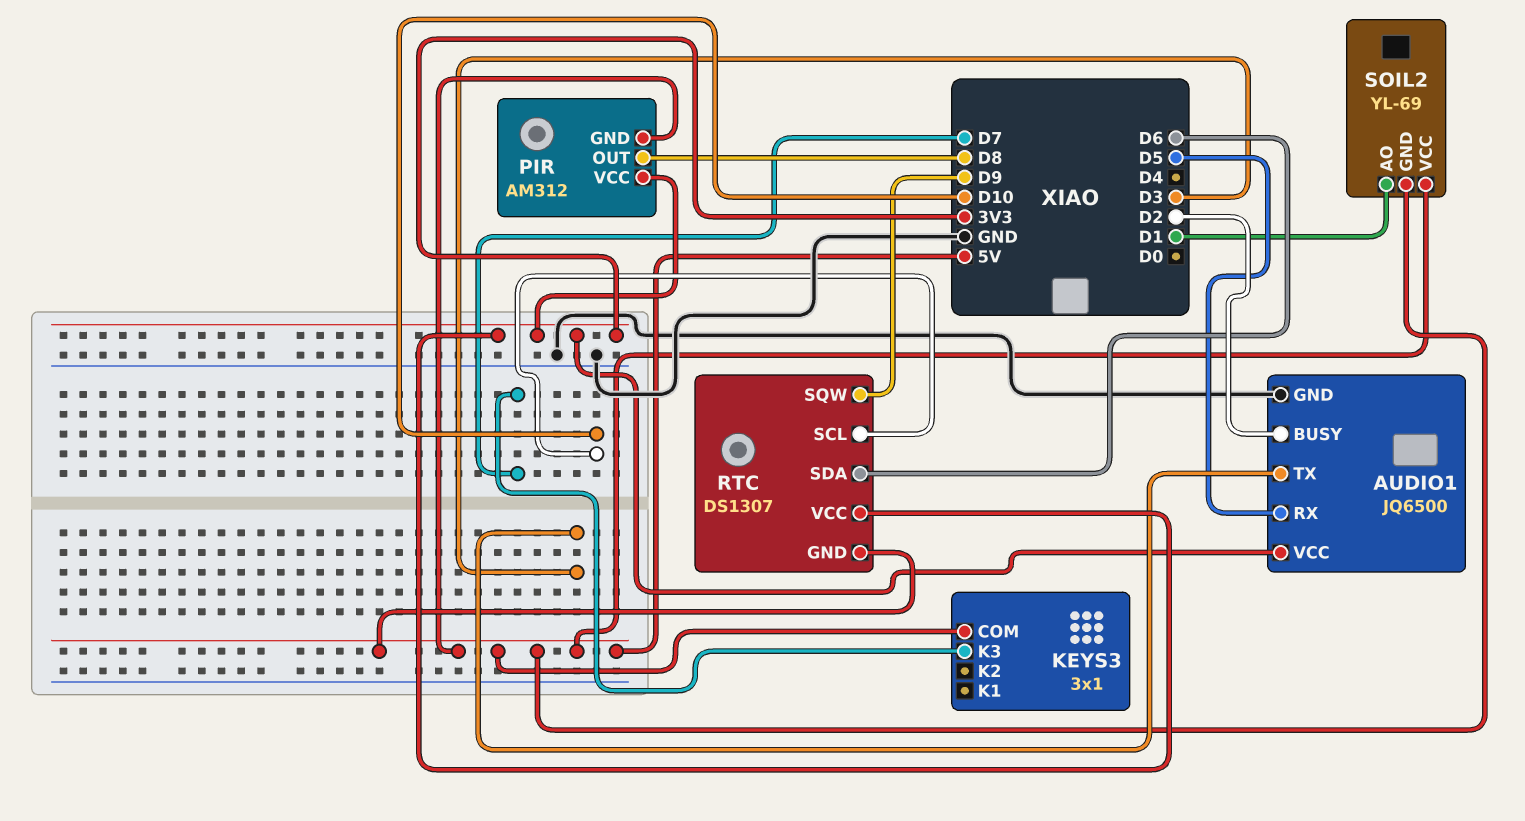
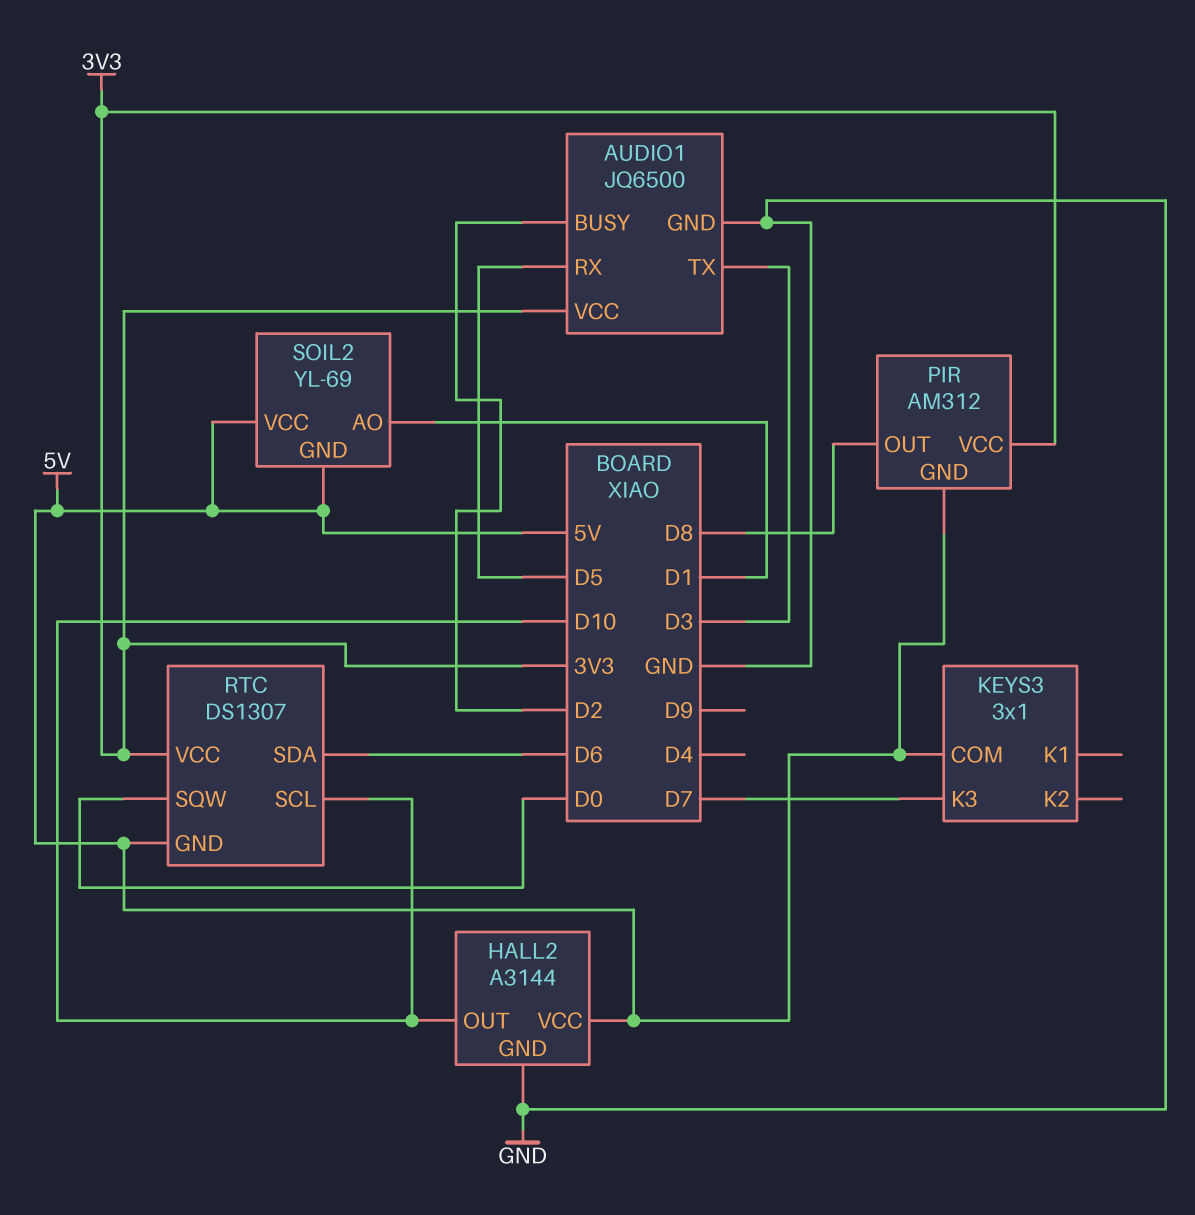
HALL2: none -> A3144
HALL2 pin GND: none -> GND
HALL2 pin OUT: none -> D10
HALL2 pin VCC: none -> 5V
RTC pin SQW: D9 -> D0

